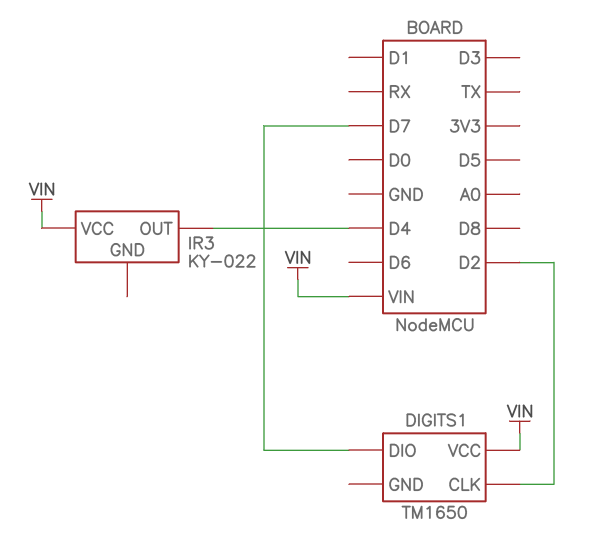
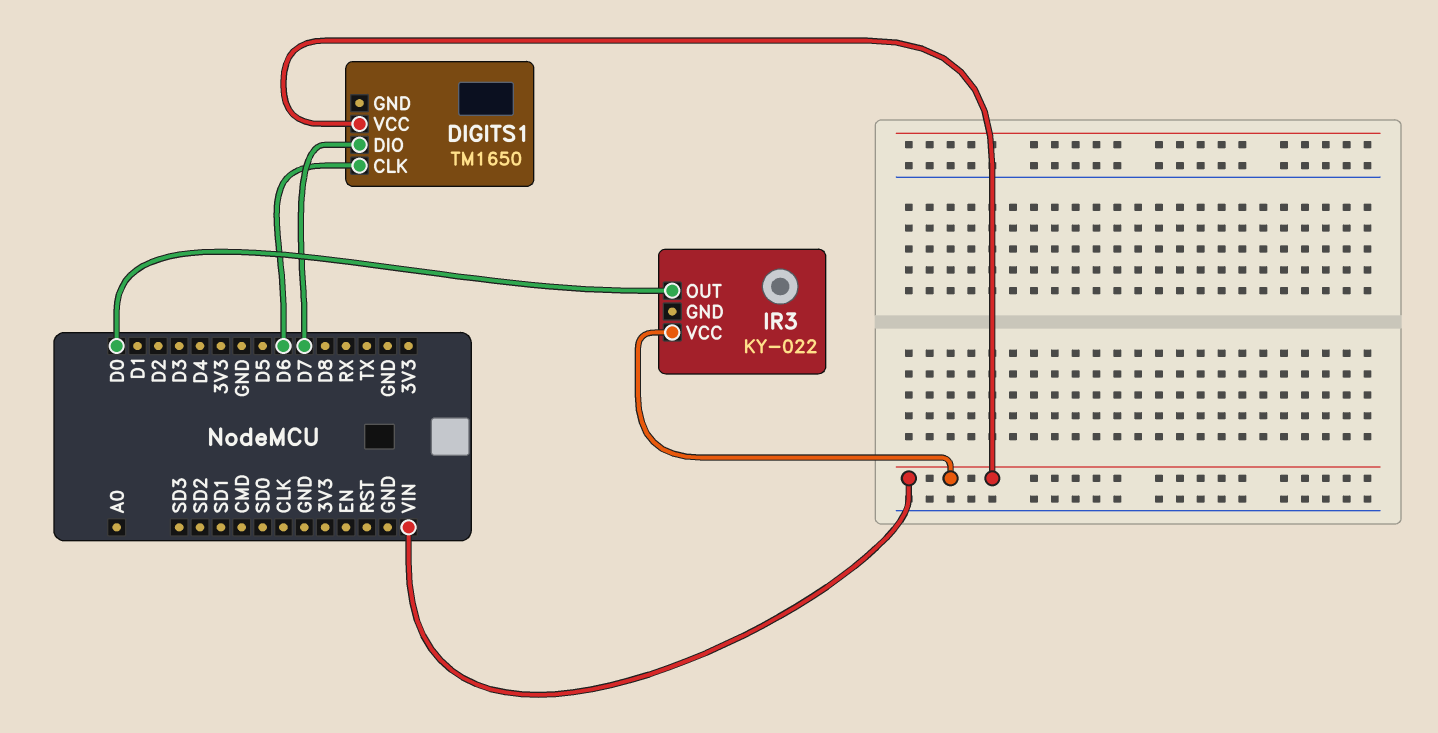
DIGITS1 pin CLK: D2 -> D6
IR3 pin OUT: D4 -> D0

